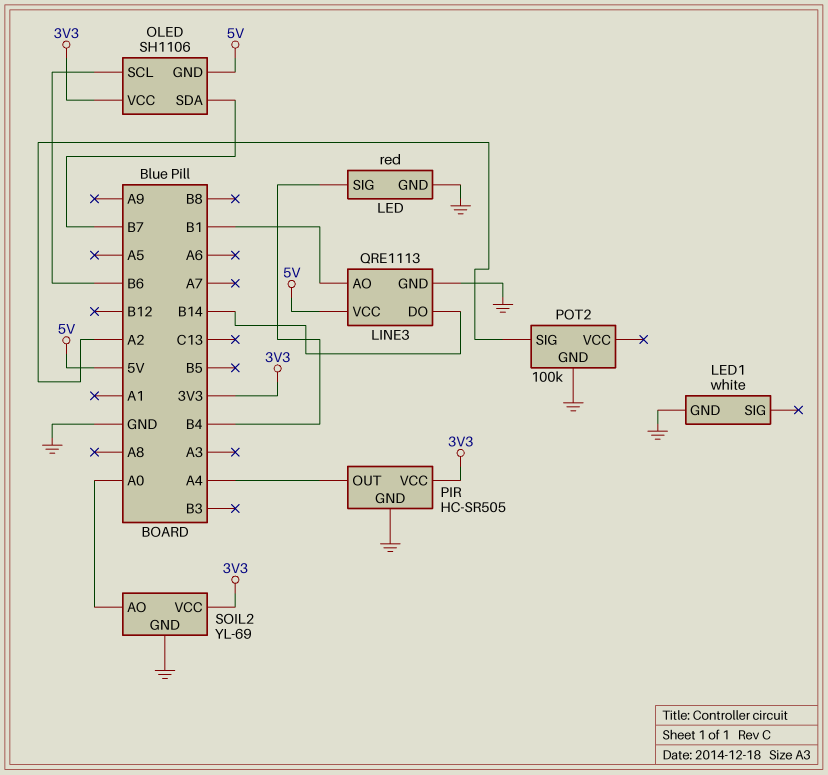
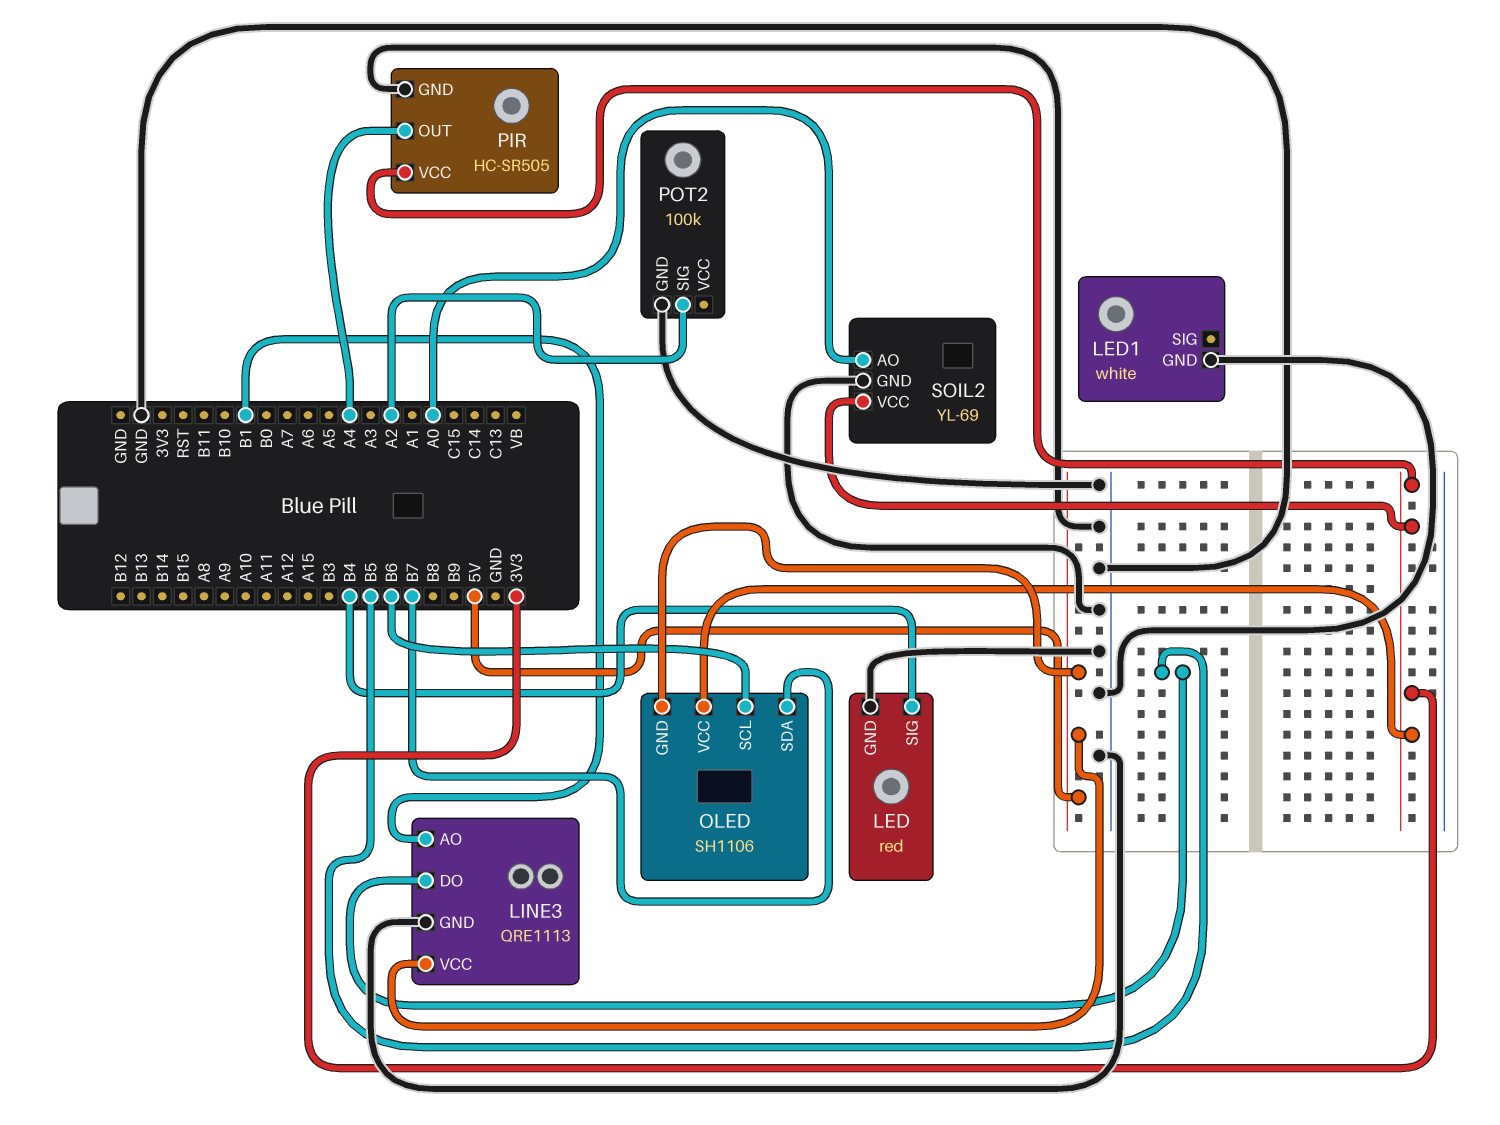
LINE3 pin DO: B14 -> B5

